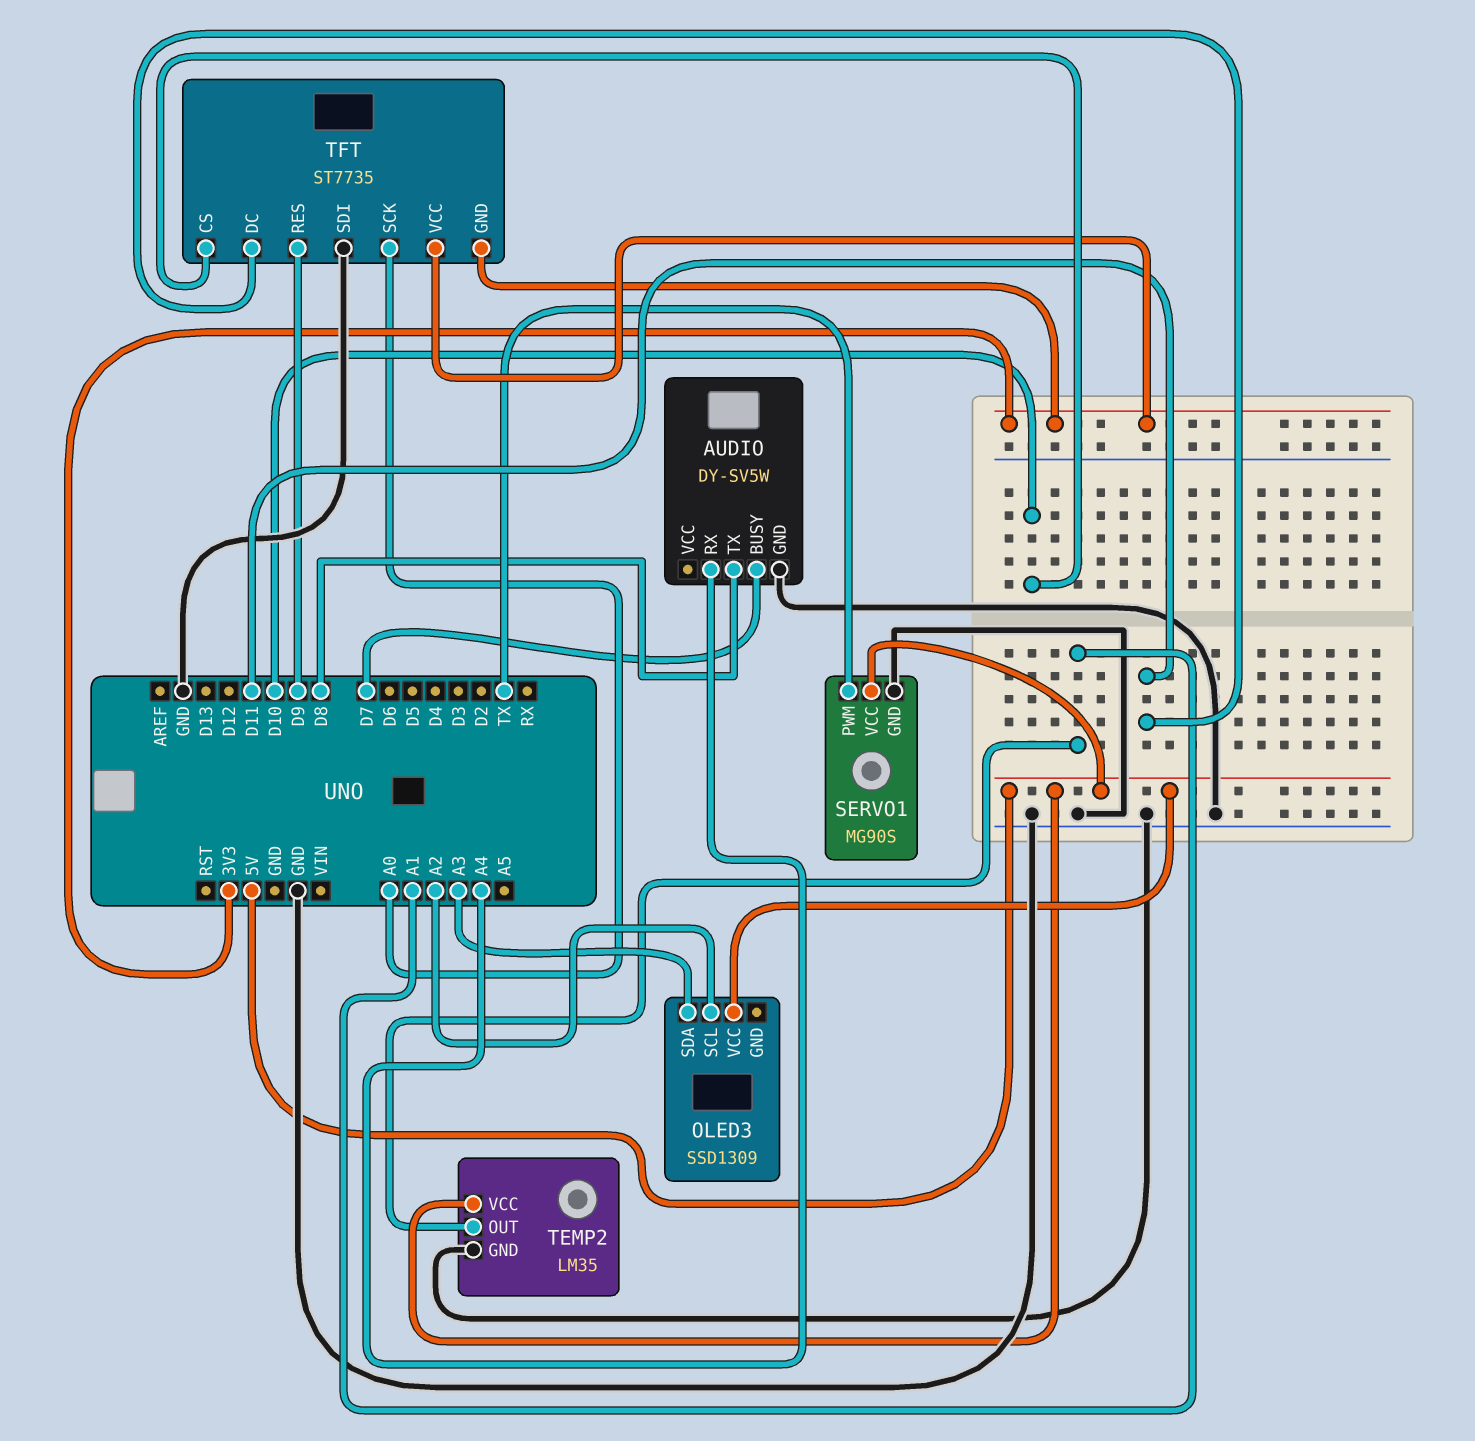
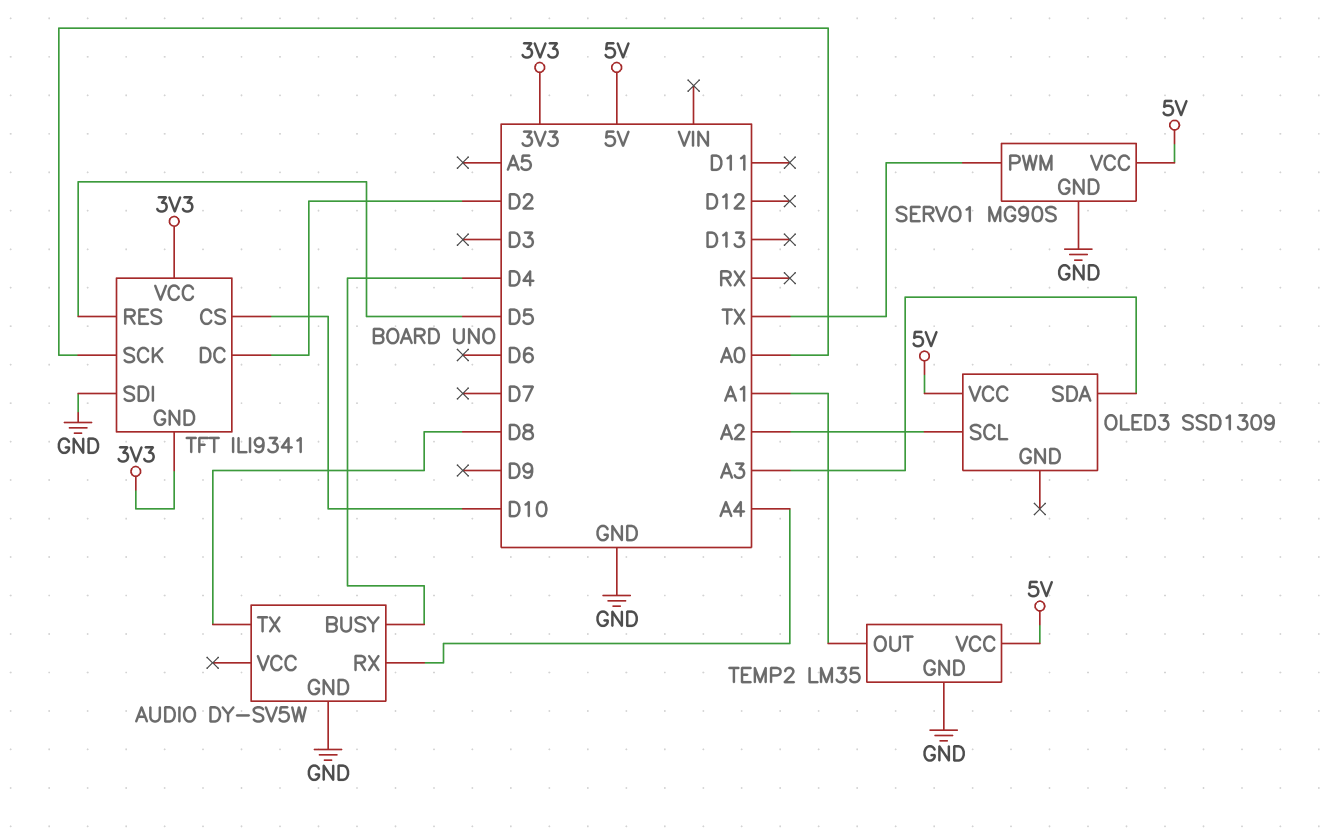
AUDIO pin BUSY: D7 -> D4
TFT: ST7735 -> ILI9341
TFT pin DC: D11 -> D2
TFT pin RES: D9 -> D5

